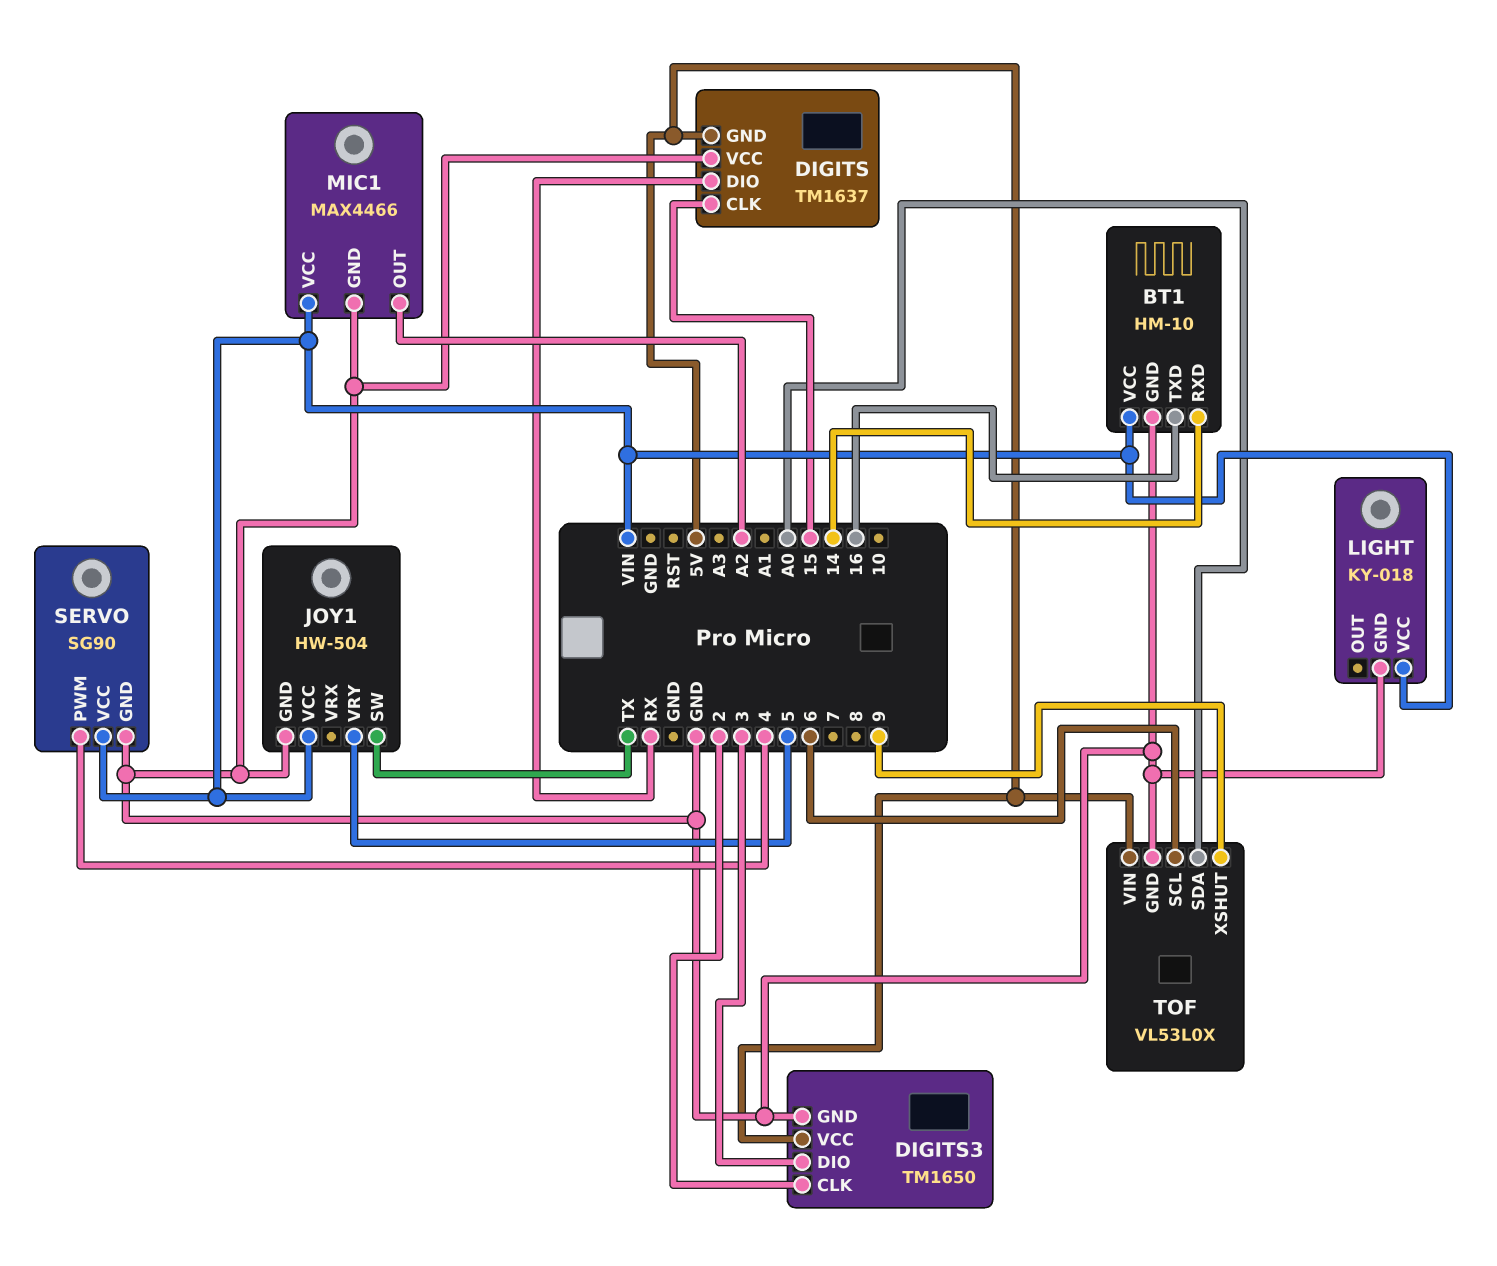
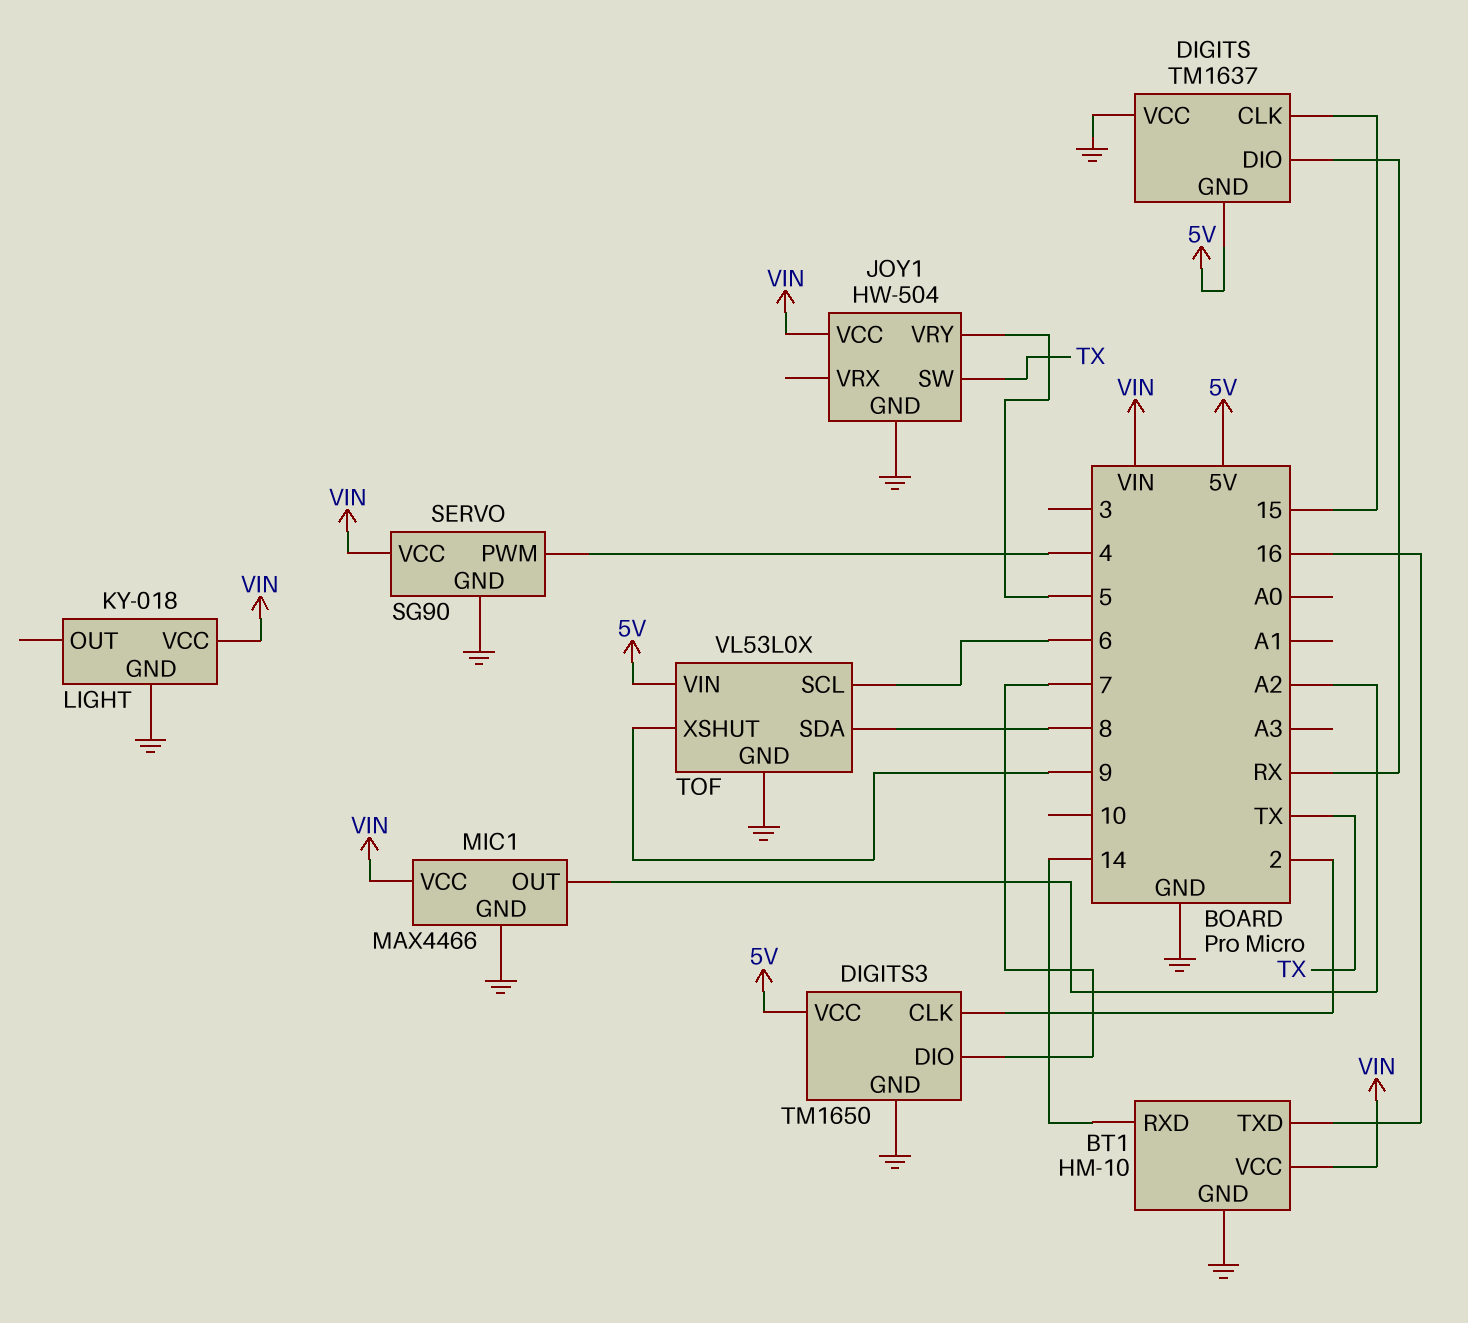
DIGITS3 pin DIO: 3 -> 7
TOF pin SDA: A0 -> 8

